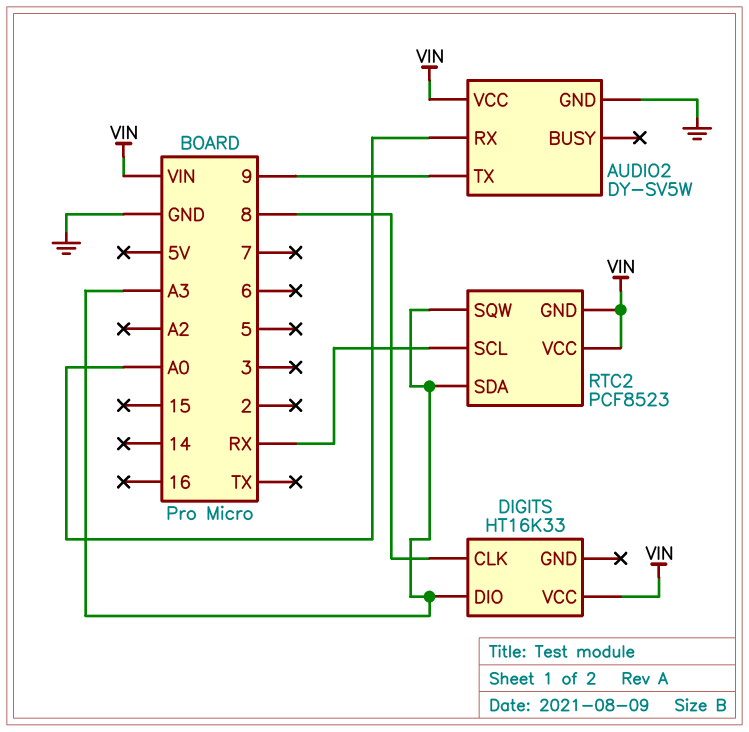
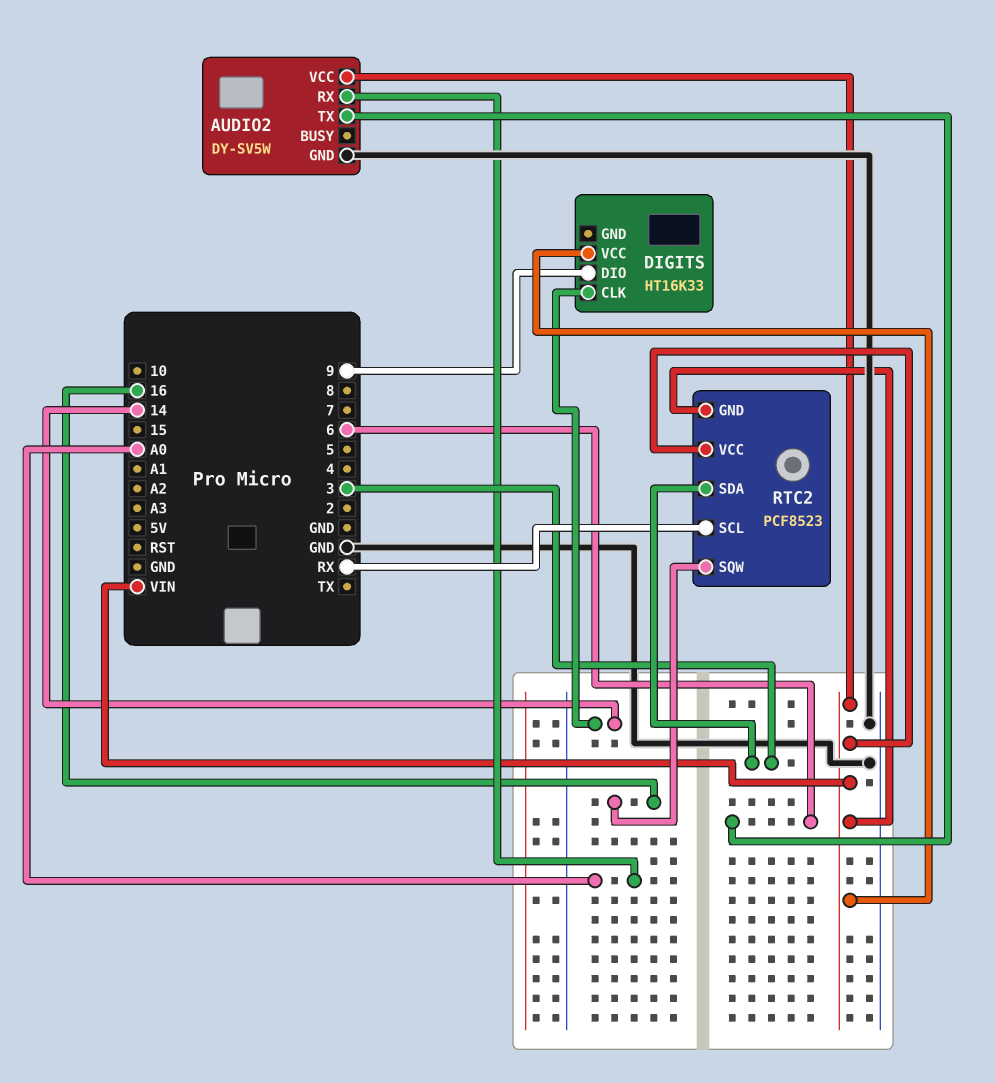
AUDIO2 pin TX: 9 -> 6
DIGITS pin CLK: 8 -> 14
DIGITS pin DIO: A3 -> 9
RTC2 pin SDA: A3 -> 3
RTC2 pin SQW: A3 -> 16

